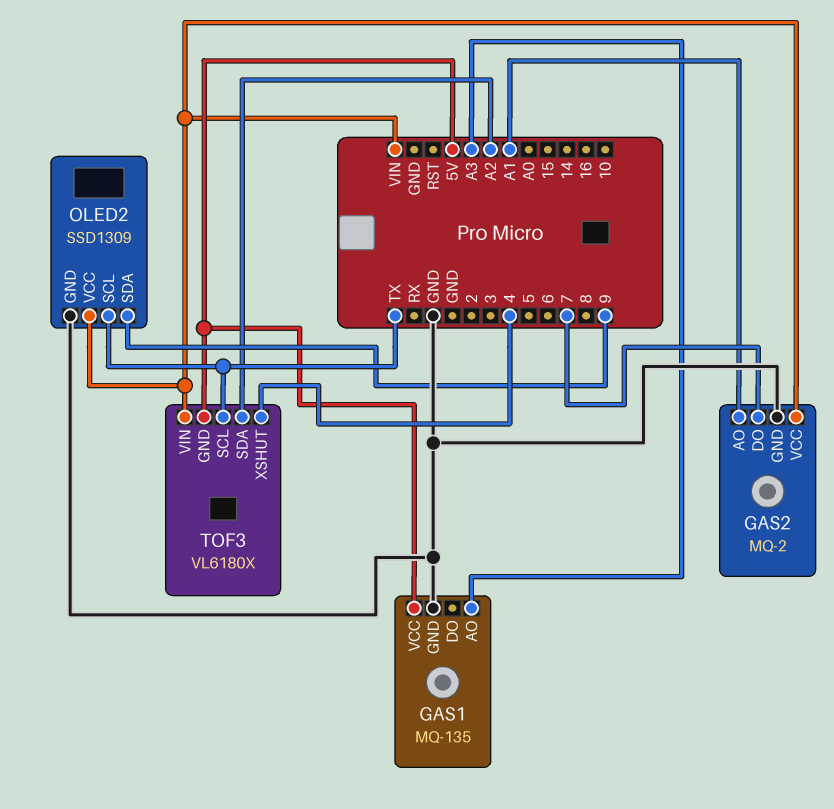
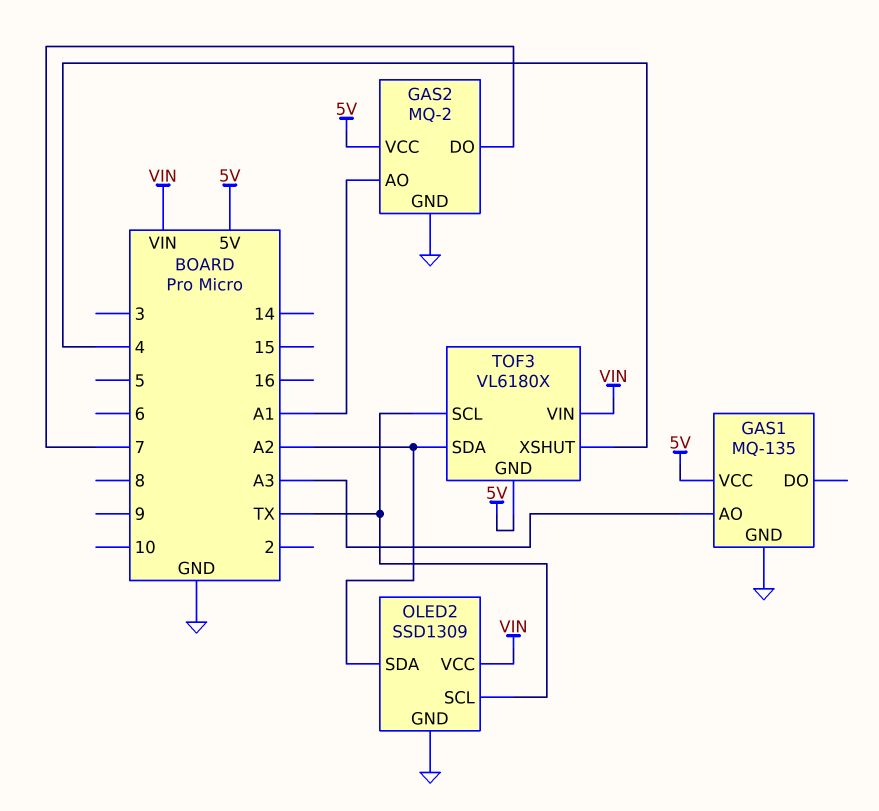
GAS2 pin VCC: VIN -> 5V
OLED2 pin SDA: 9 -> A2

